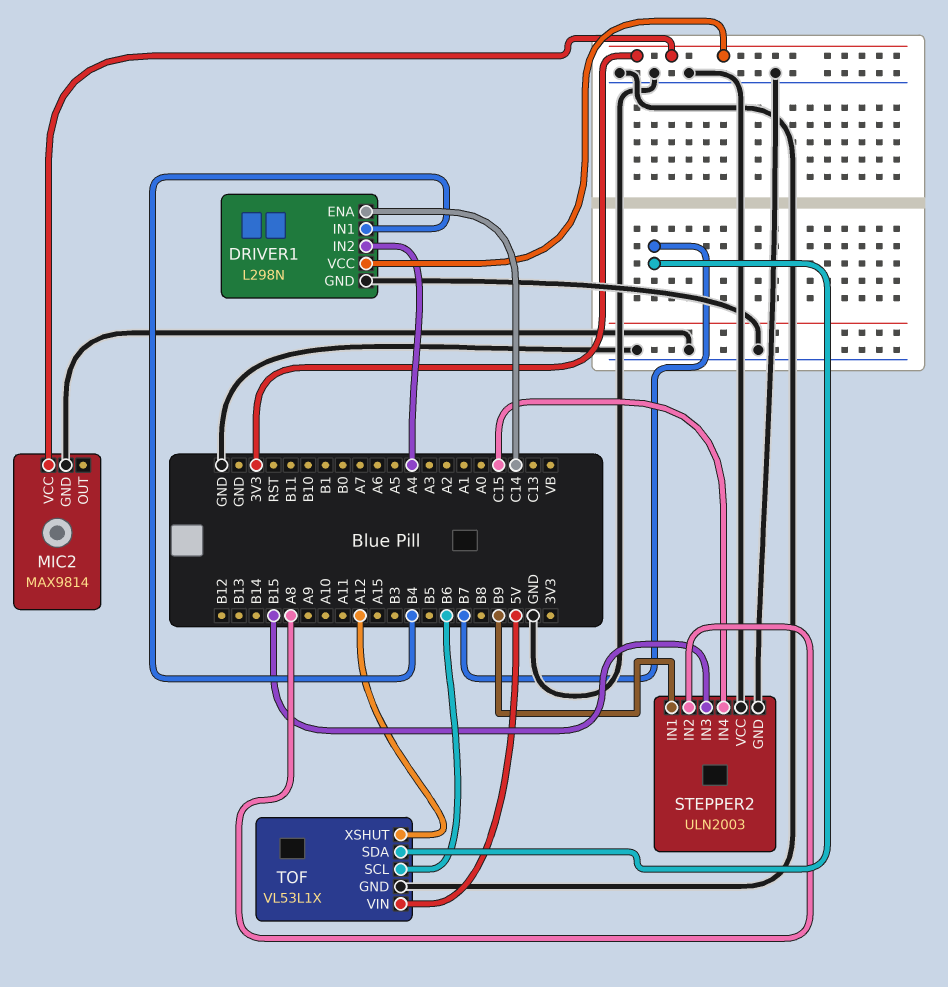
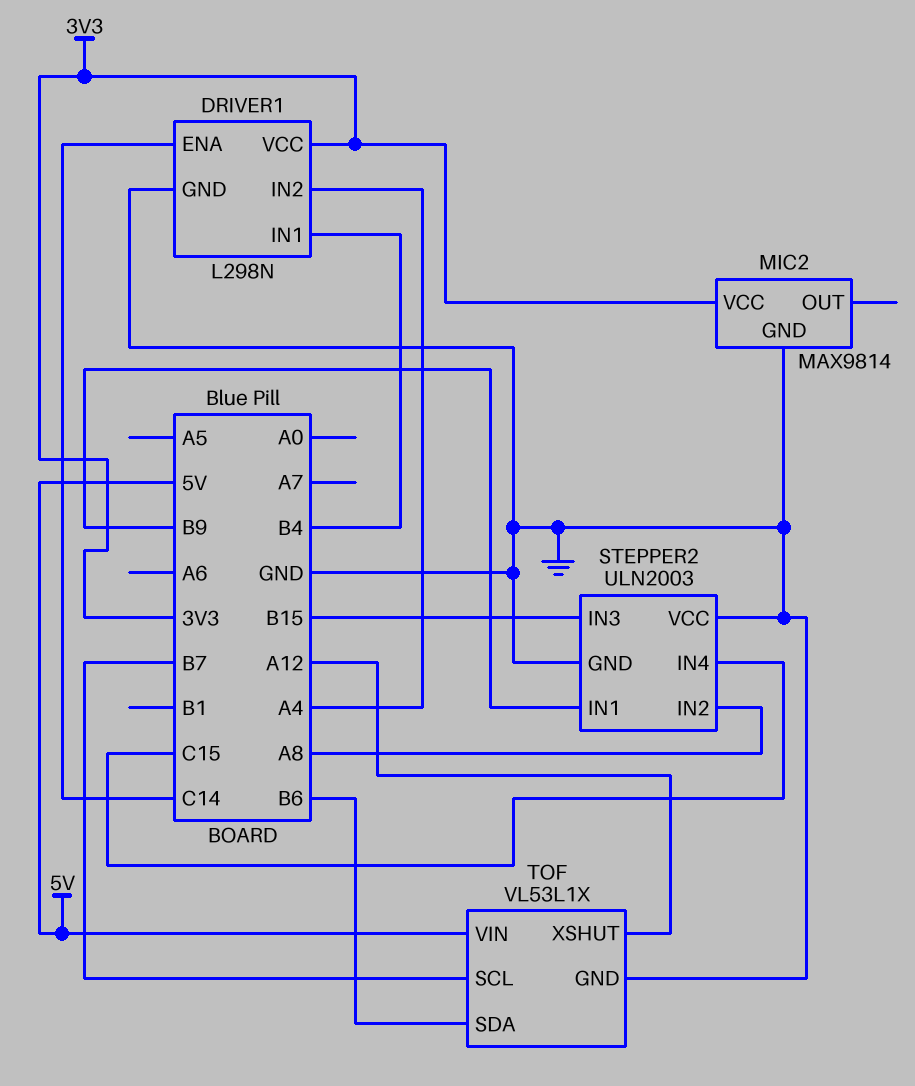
TOF pin SCL: B6 -> B7
TOF pin SDA: B7 -> B6

